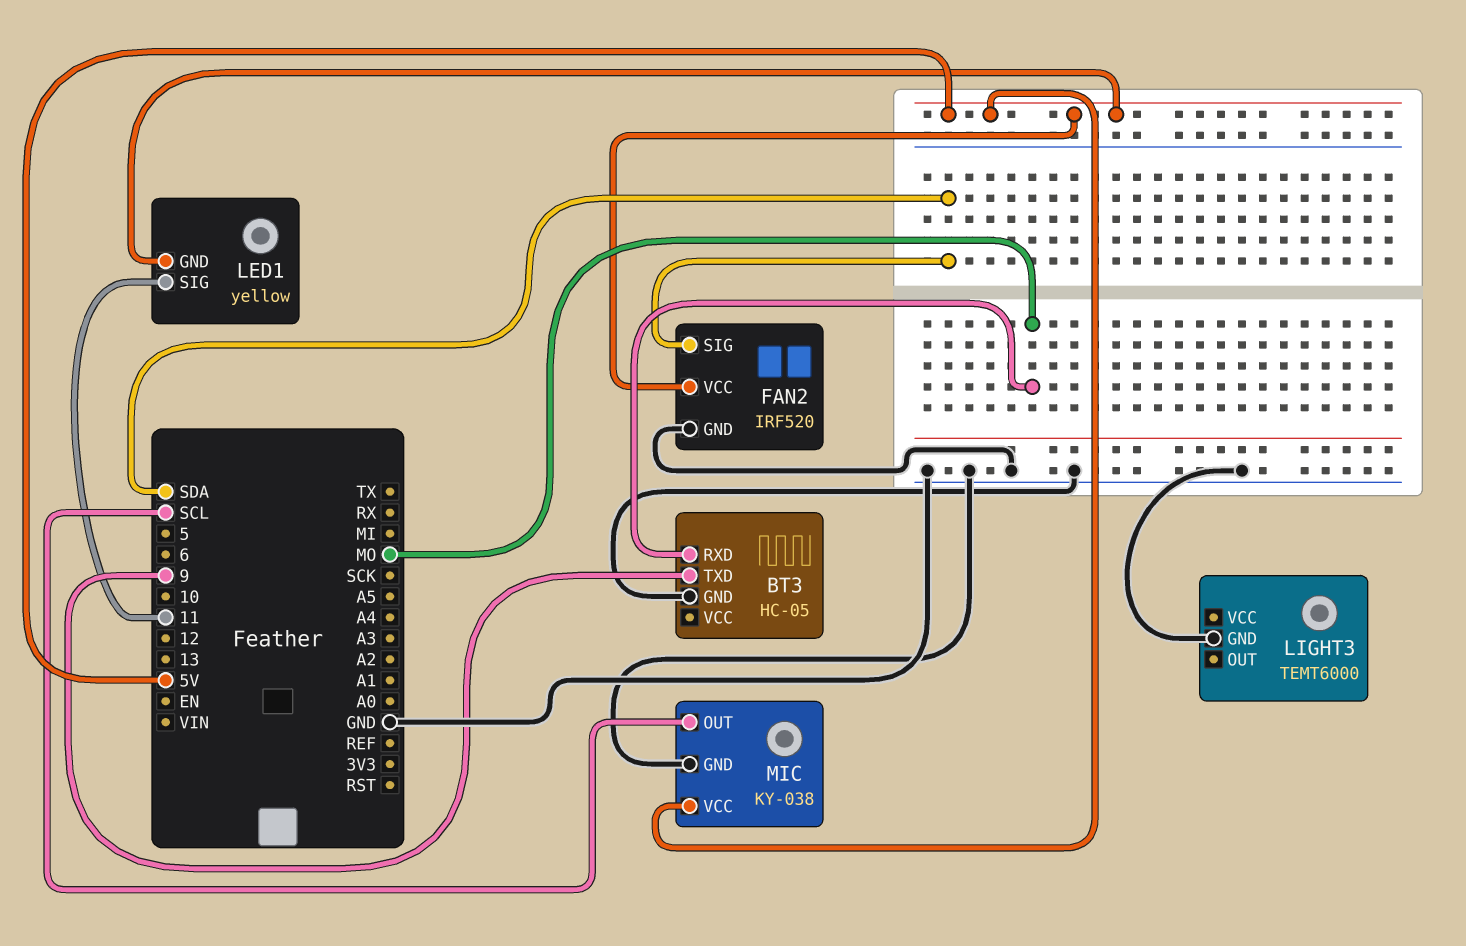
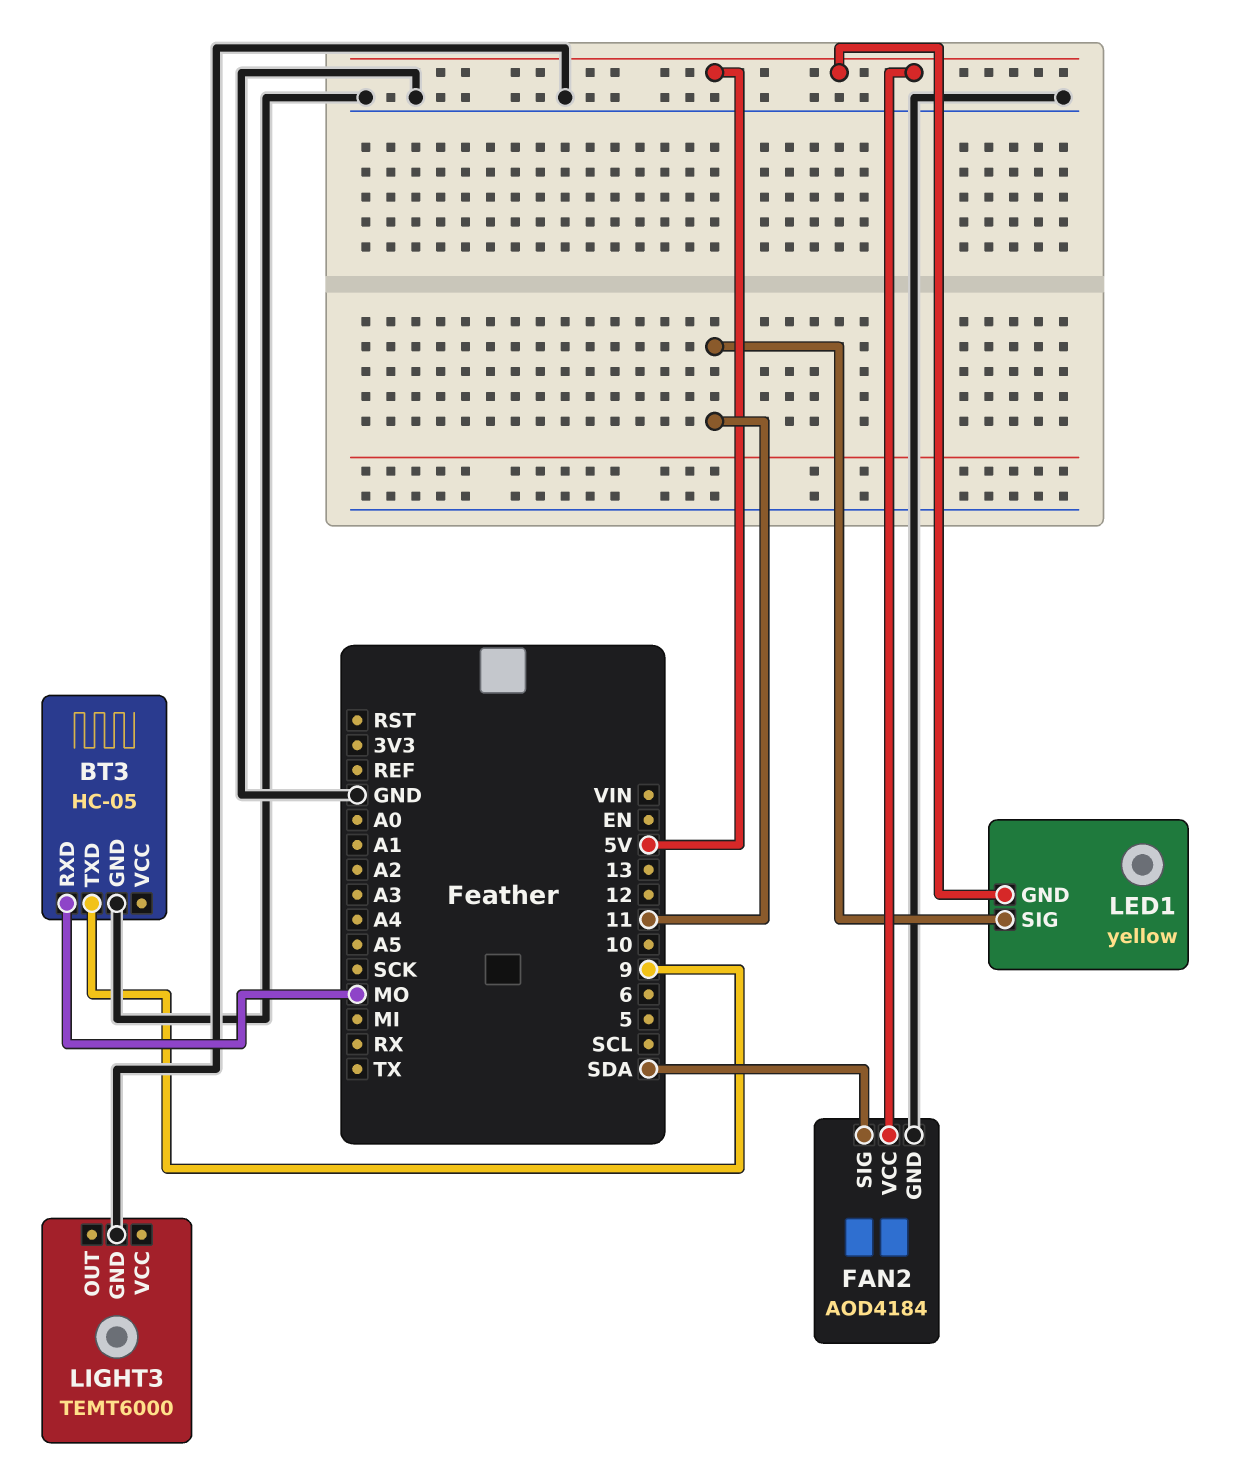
FAN2: IRF520 -> AOD4184
MIC: KY-038 -> none
MIC pin GND: GND -> none
MIC pin OUT: SCL -> none
MIC pin VCC: 5V -> none

